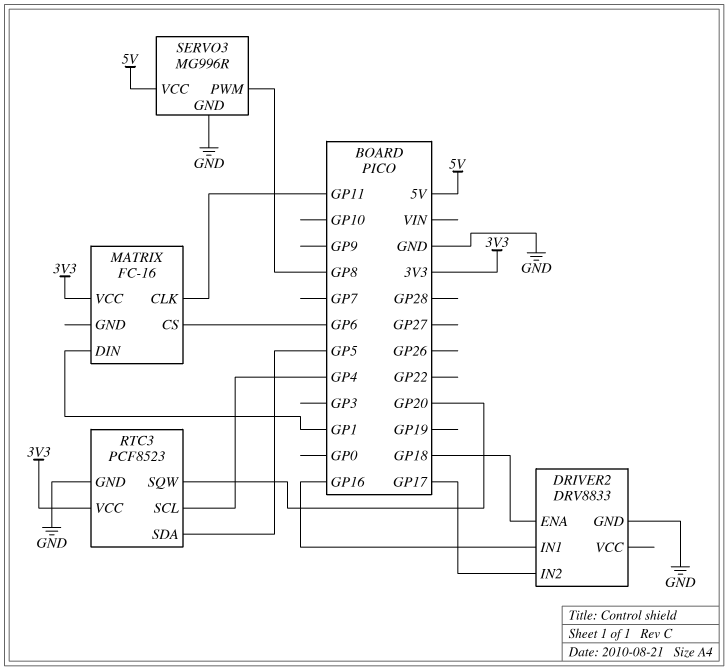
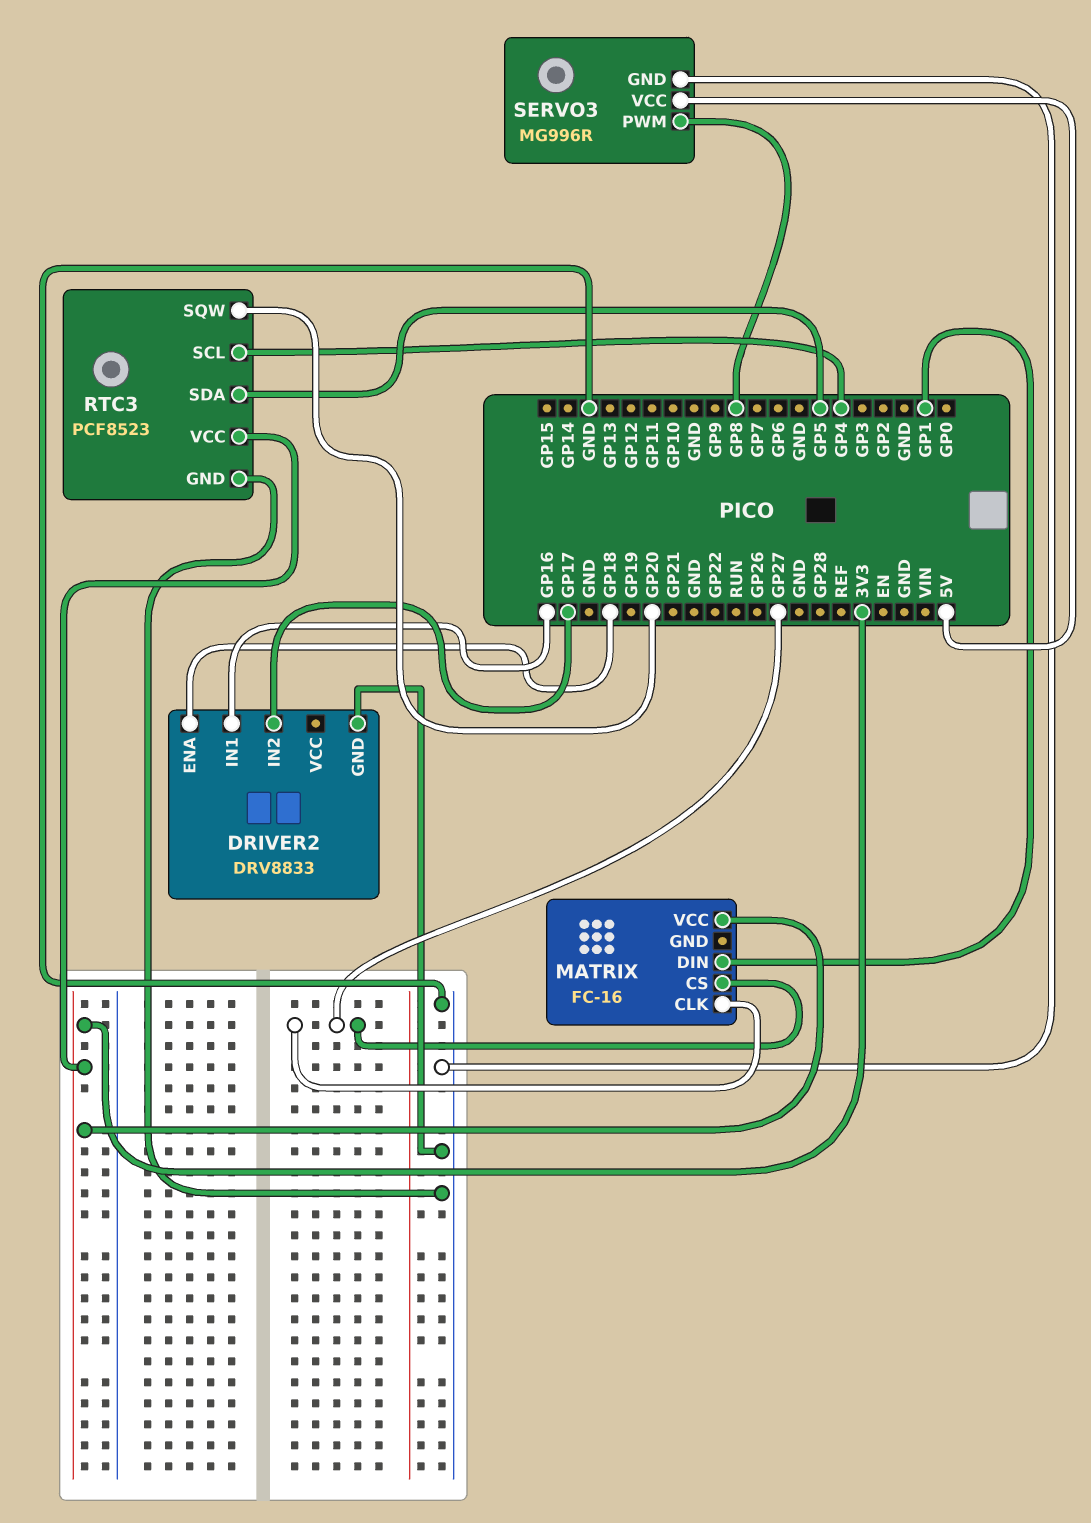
MATRIX pin CLK: GP11 -> GP27
MATRIX pin CS: GP6 -> GP27

